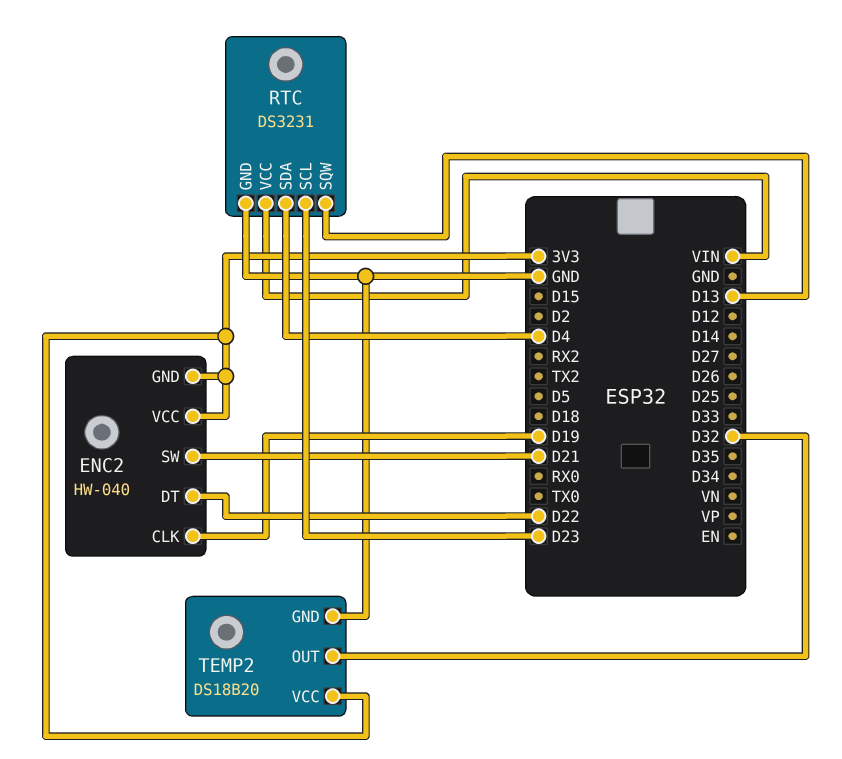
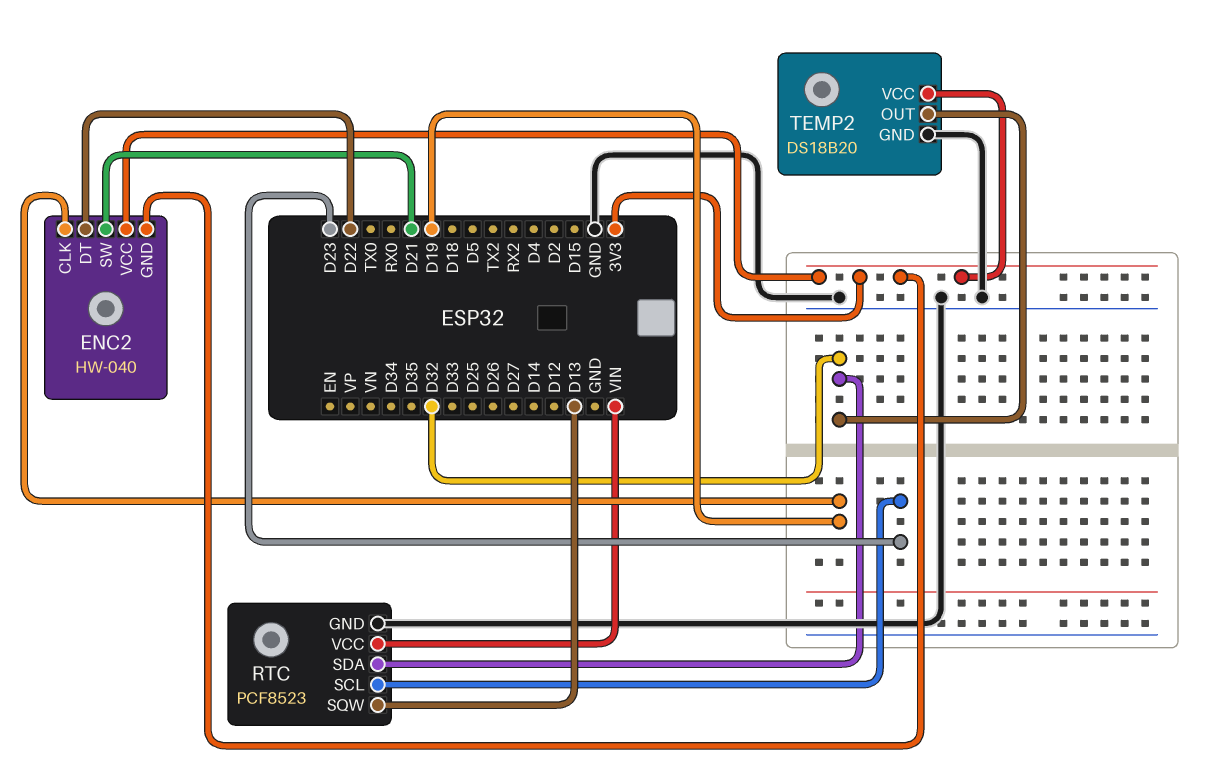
RTC: DS3231 -> PCF8523
RTC pin SDA: D4 -> D32

